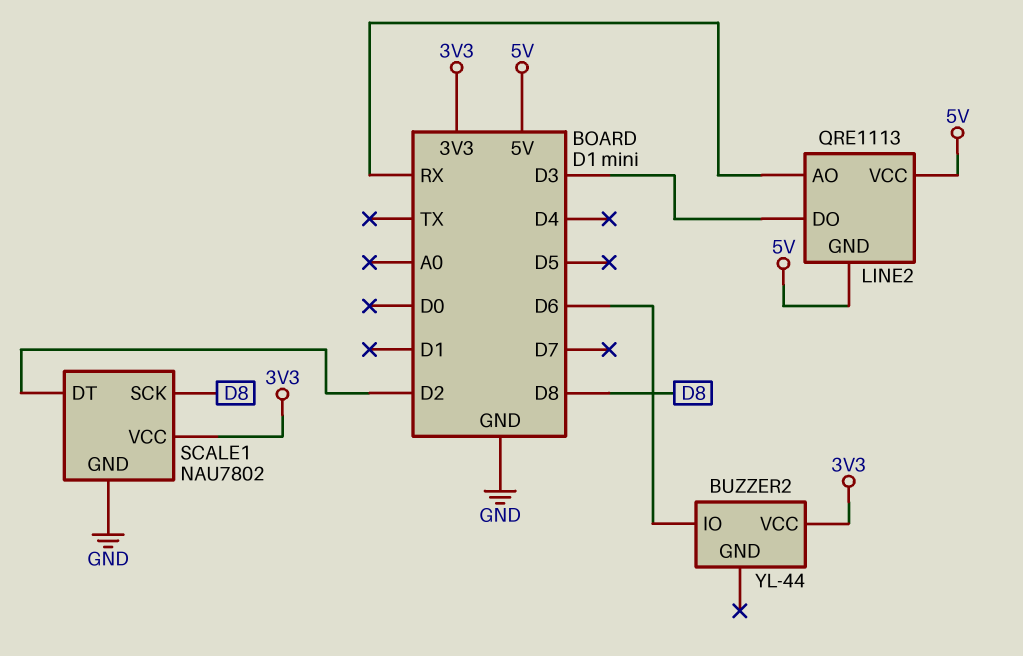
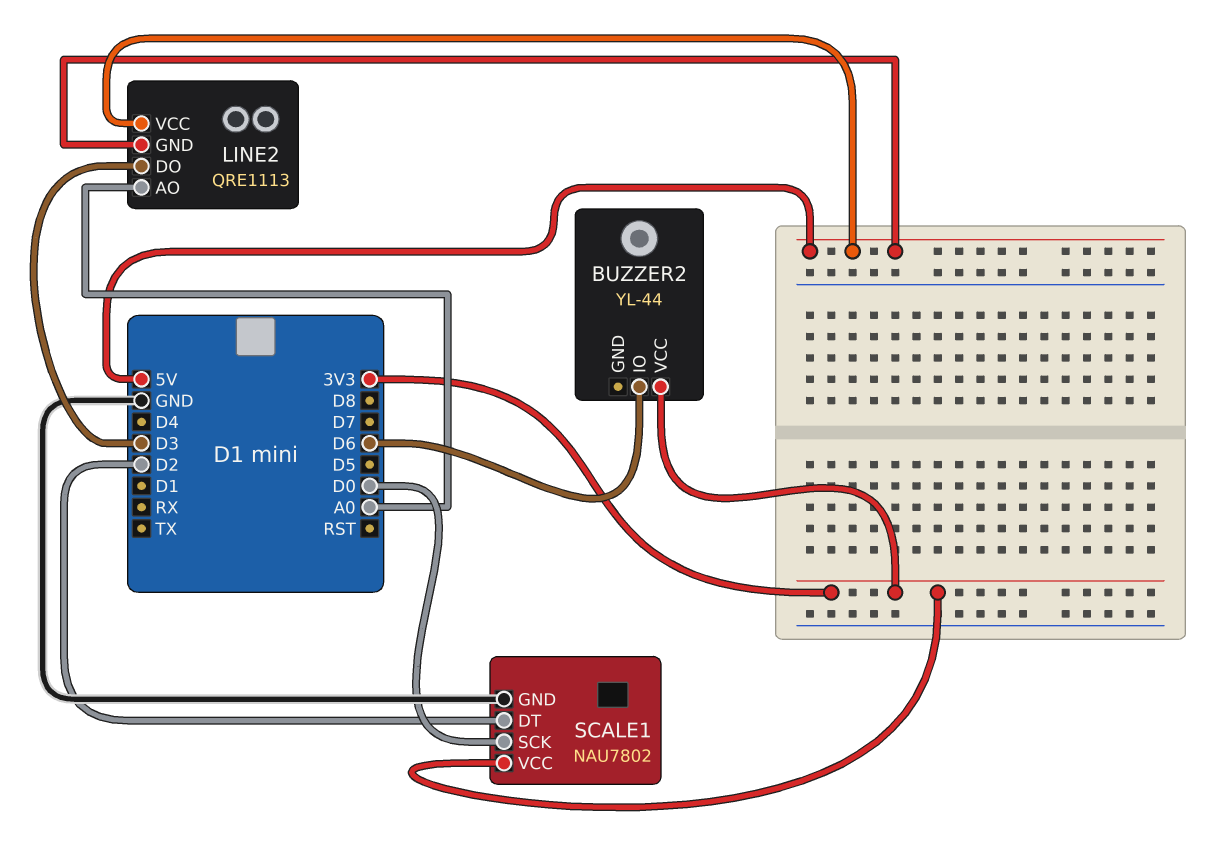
LINE2 pin AO: RX -> A0
SCALE1 pin SCK: D8 -> D0

